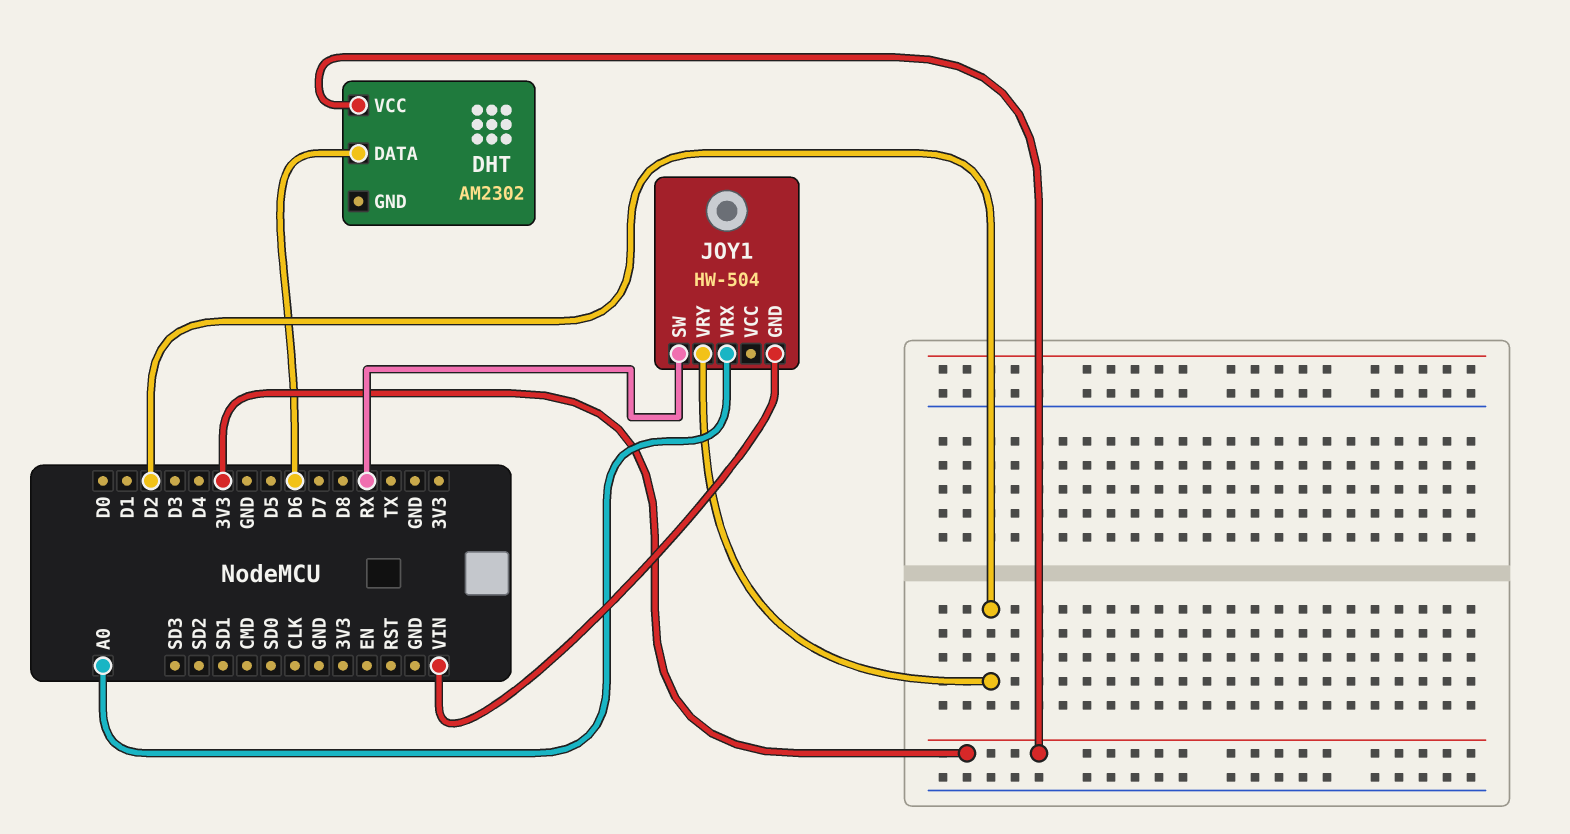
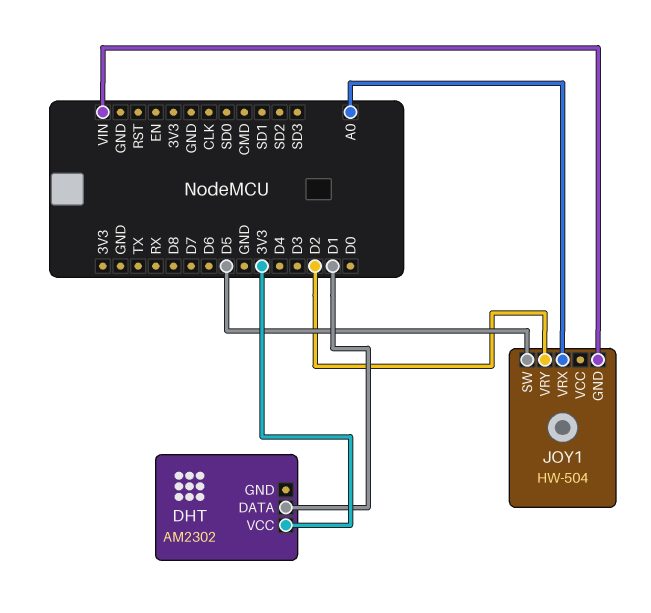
DHT pin DATA: D6 -> D1
JOY1 pin SW: RX -> D5

